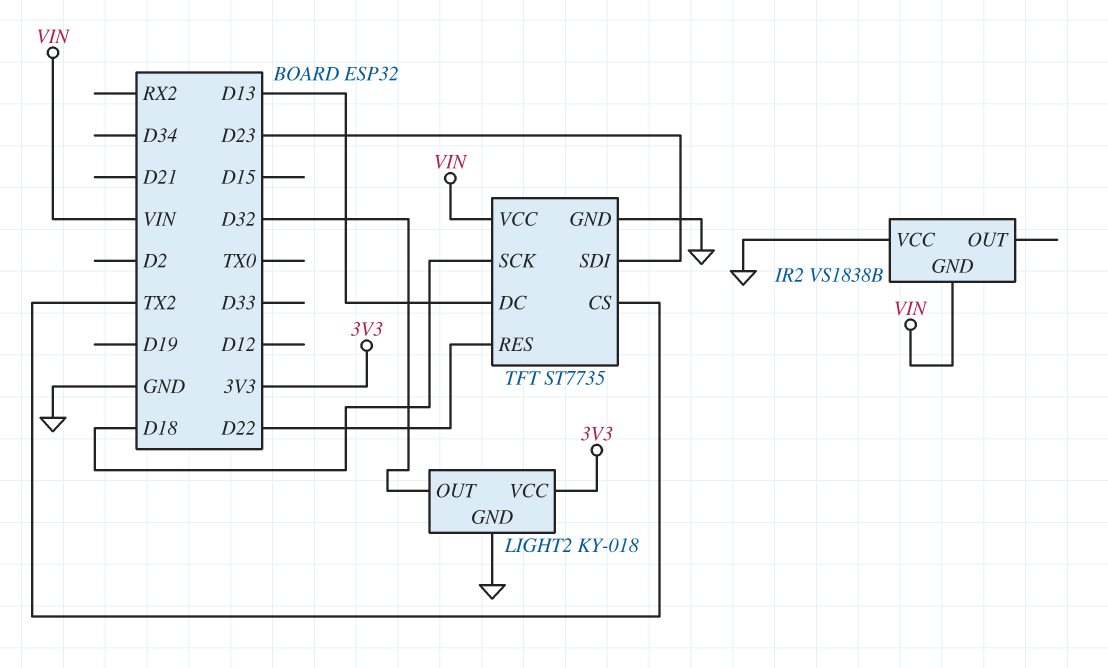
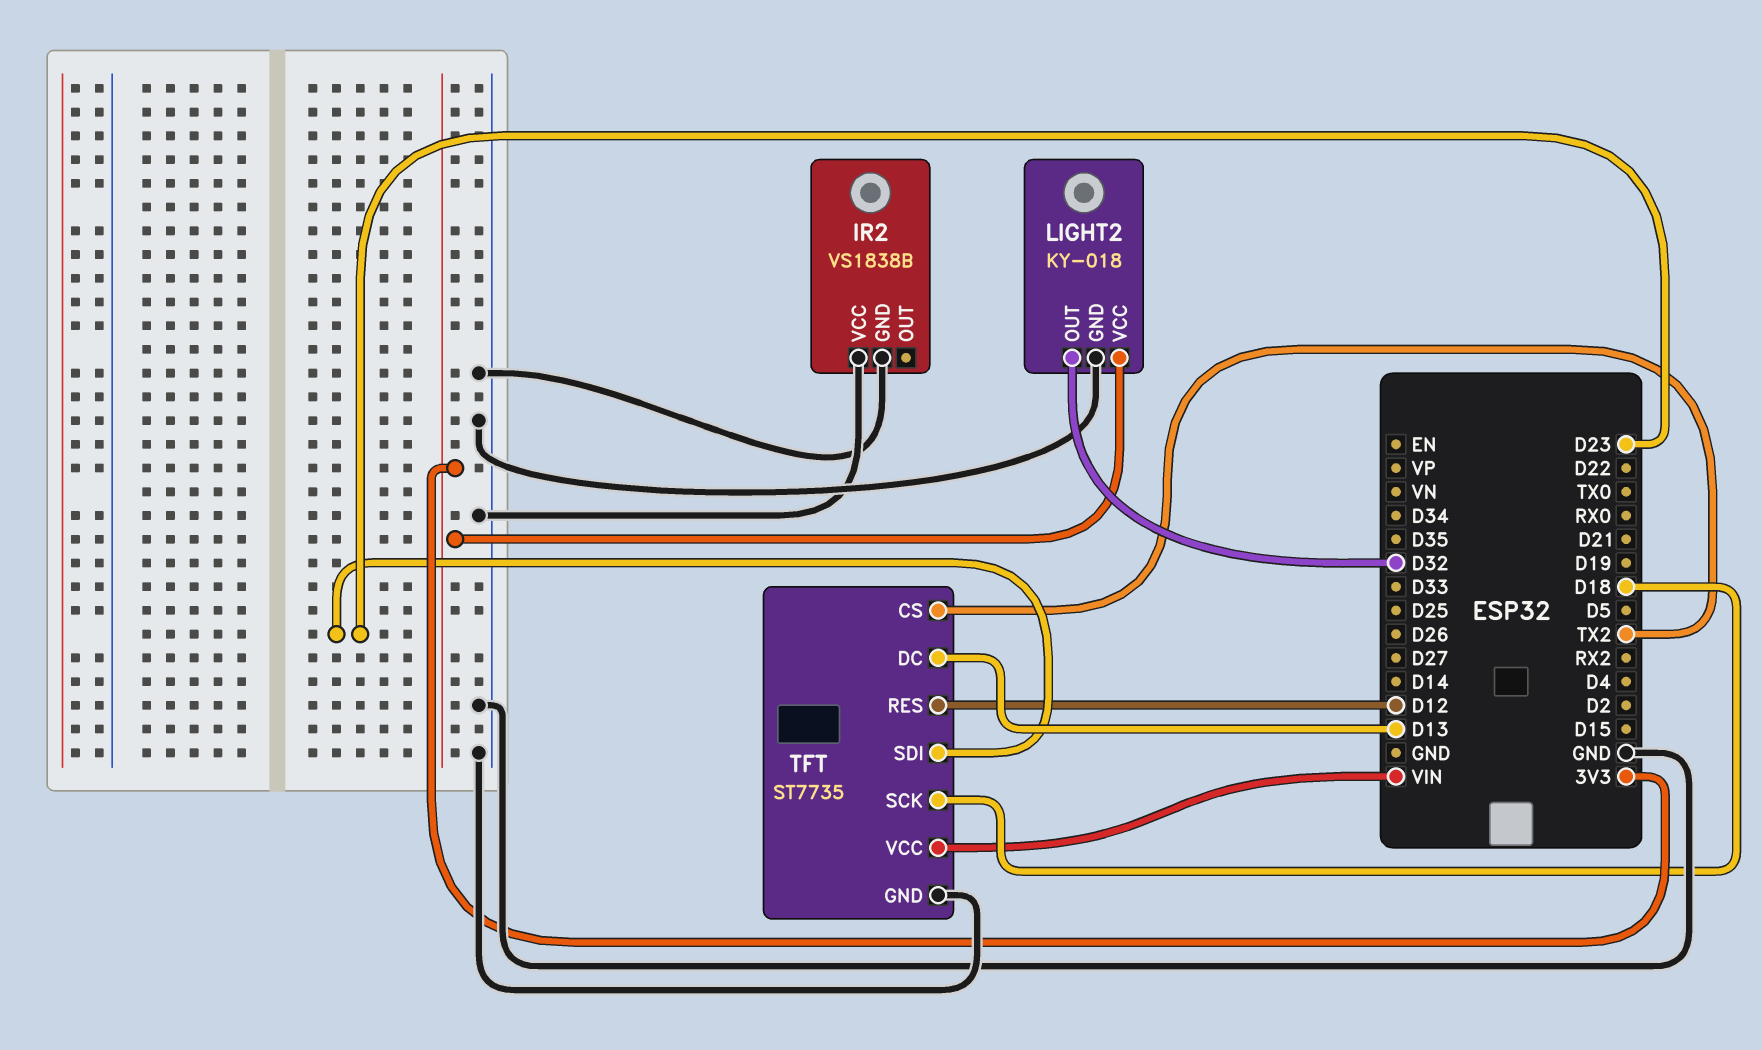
IR2 pin GND: VIN -> GND
TFT pin RES: D22 -> D12

